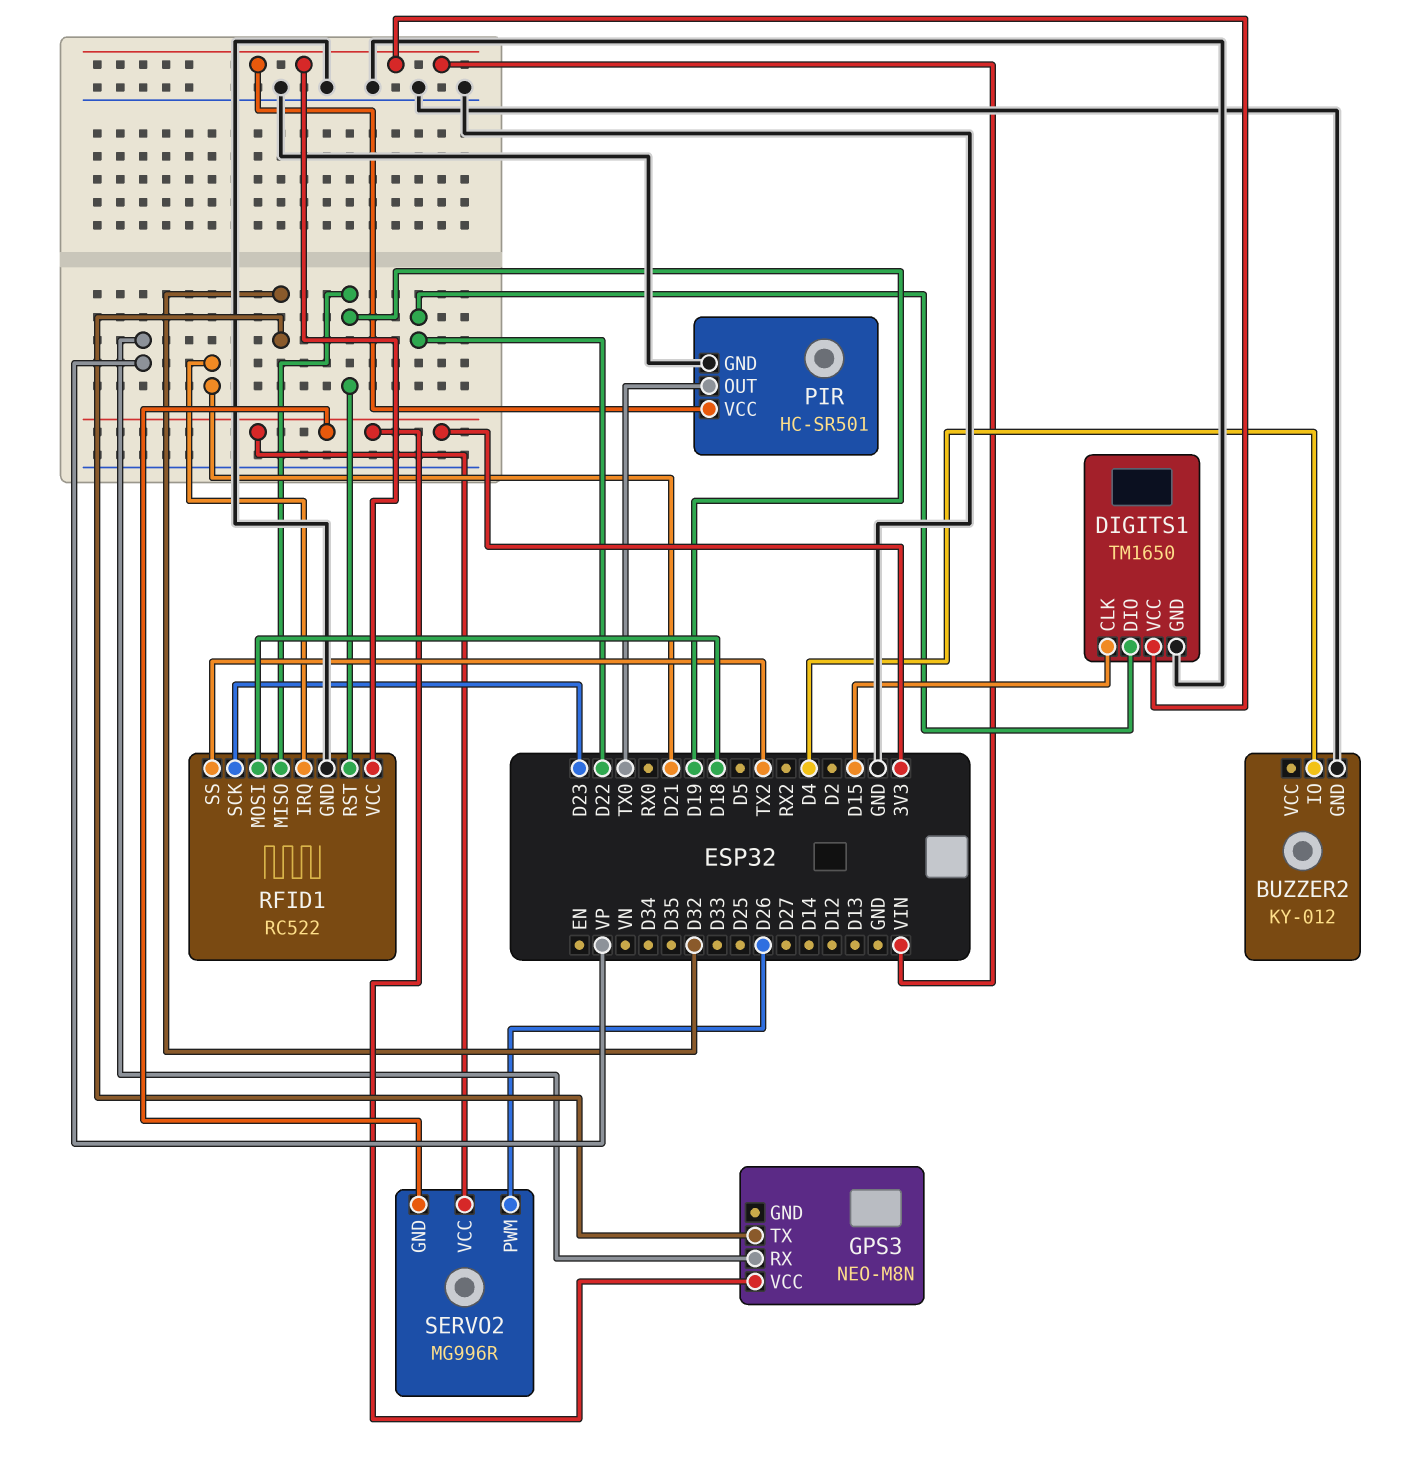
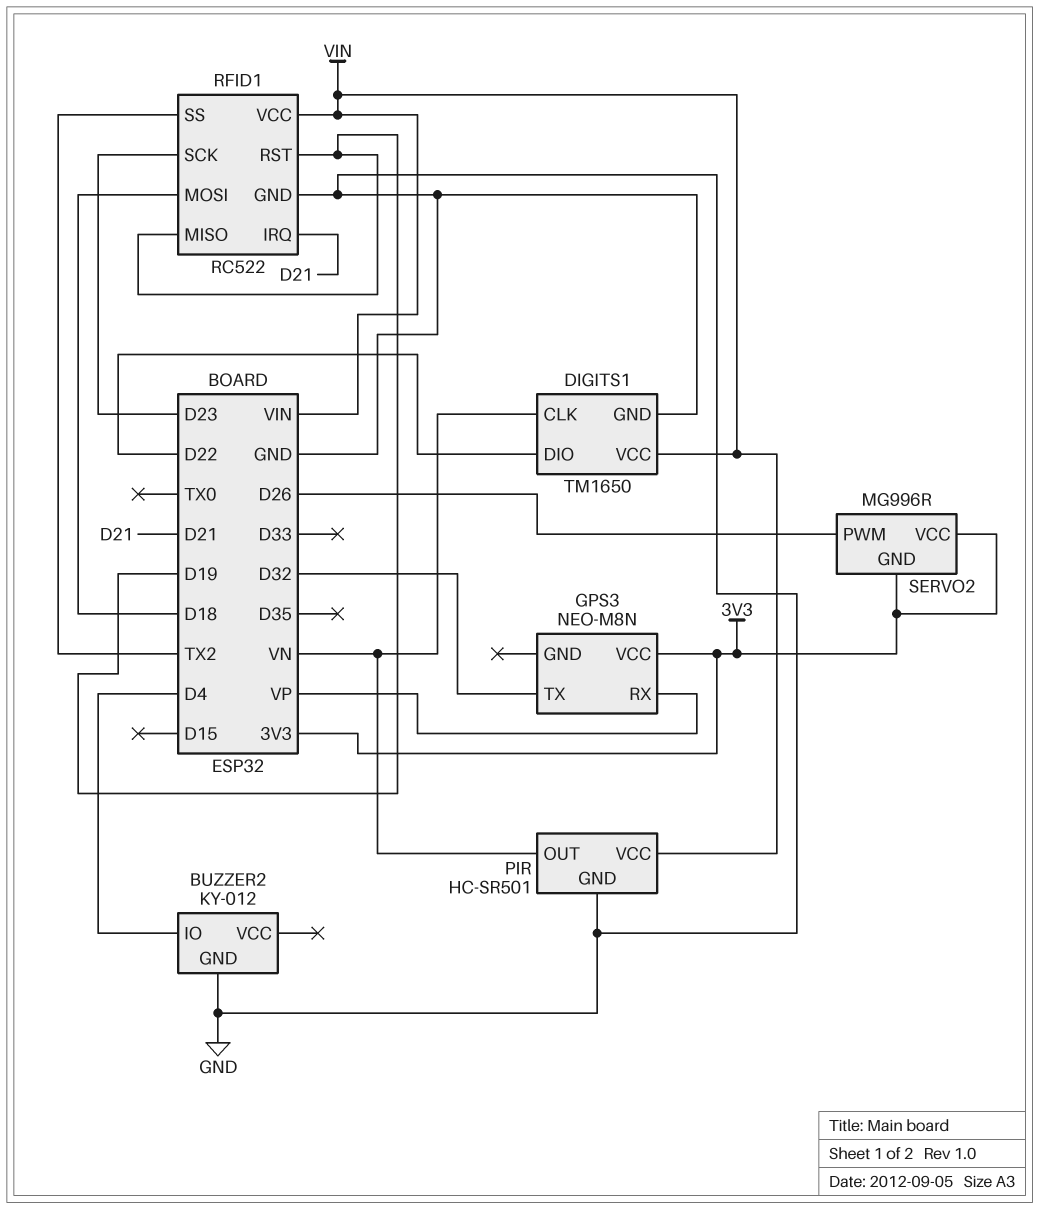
DIGITS1 pin CLK: D15 -> VN
PIR pin OUT: TX0 -> VN

